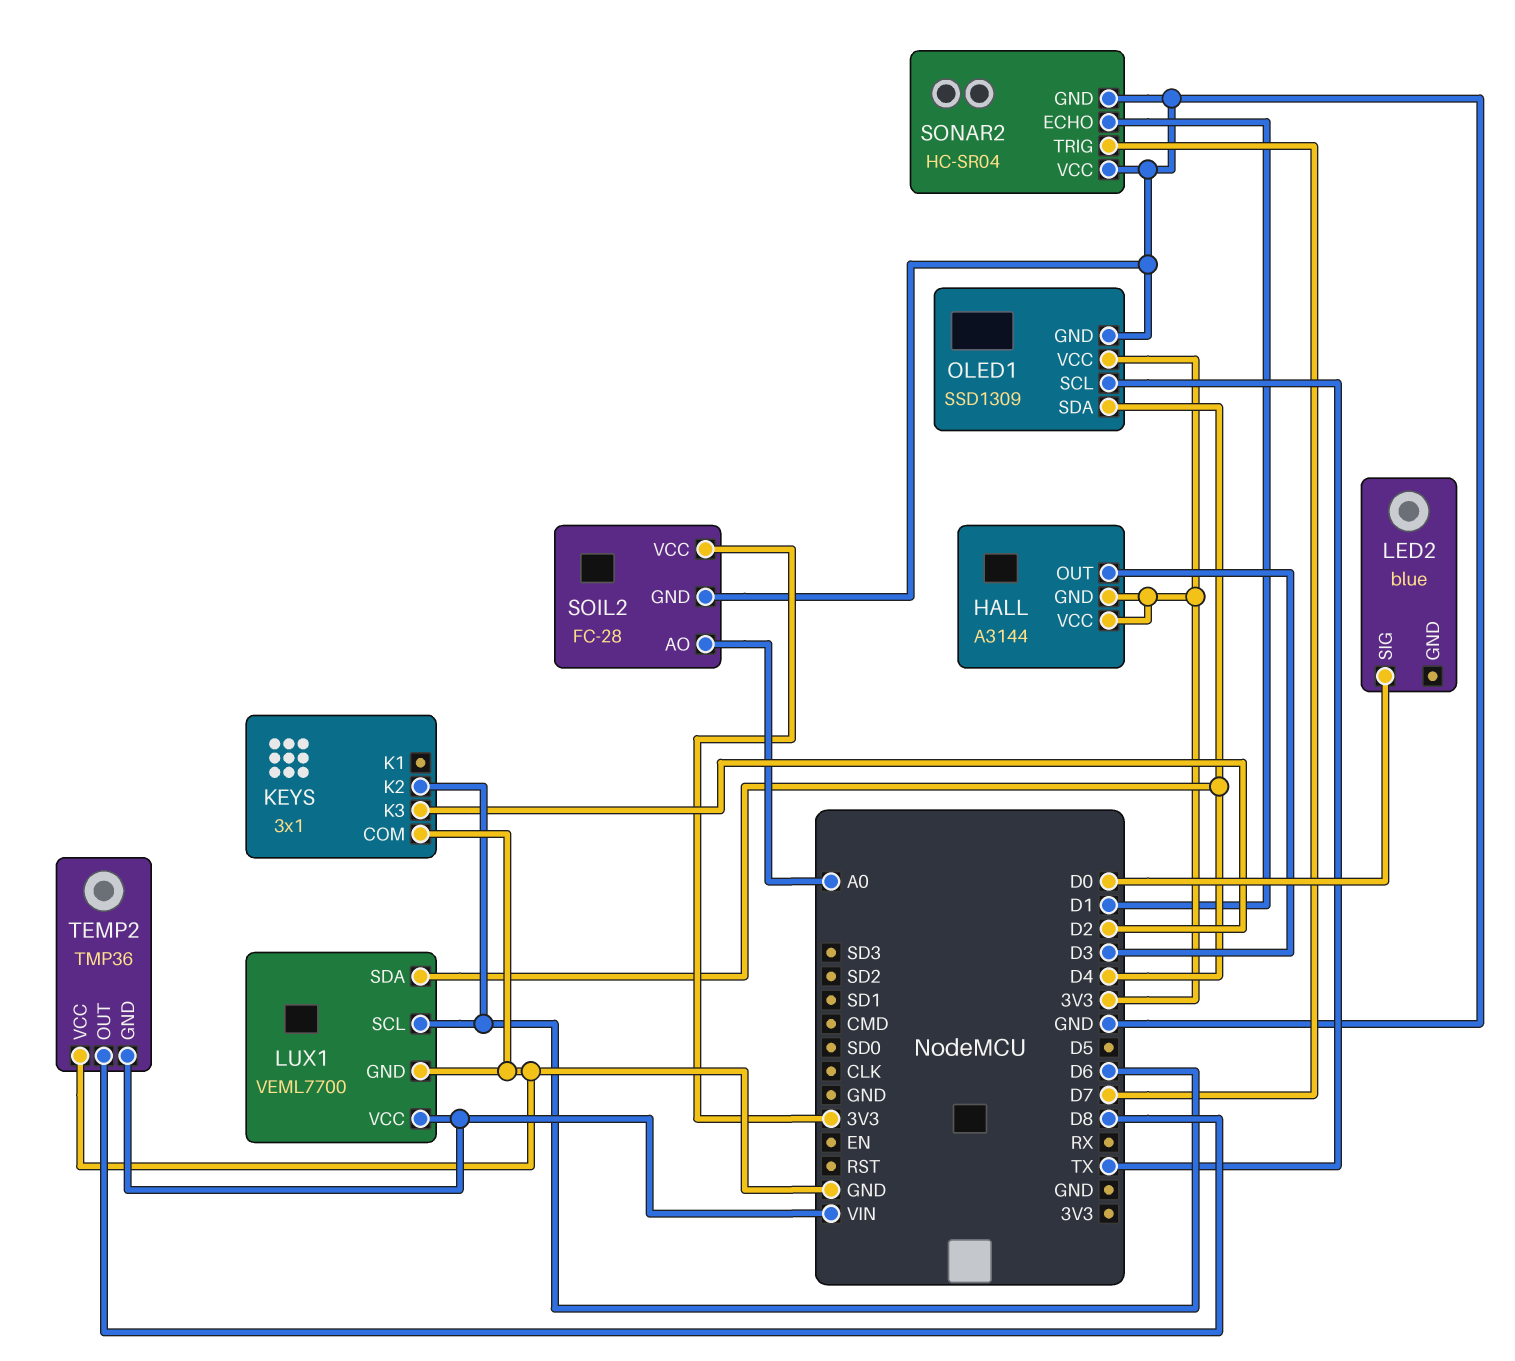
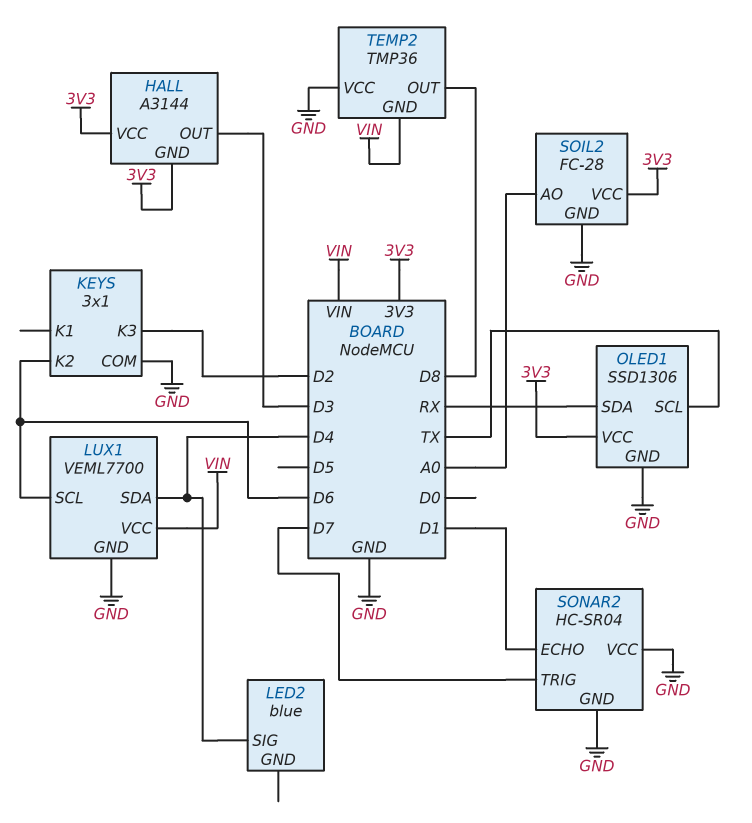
LED2 pin SIG: D0 -> D4
OLED1: SSD1309 -> SSD1306
OLED1 pin SDA: D4 -> RX

